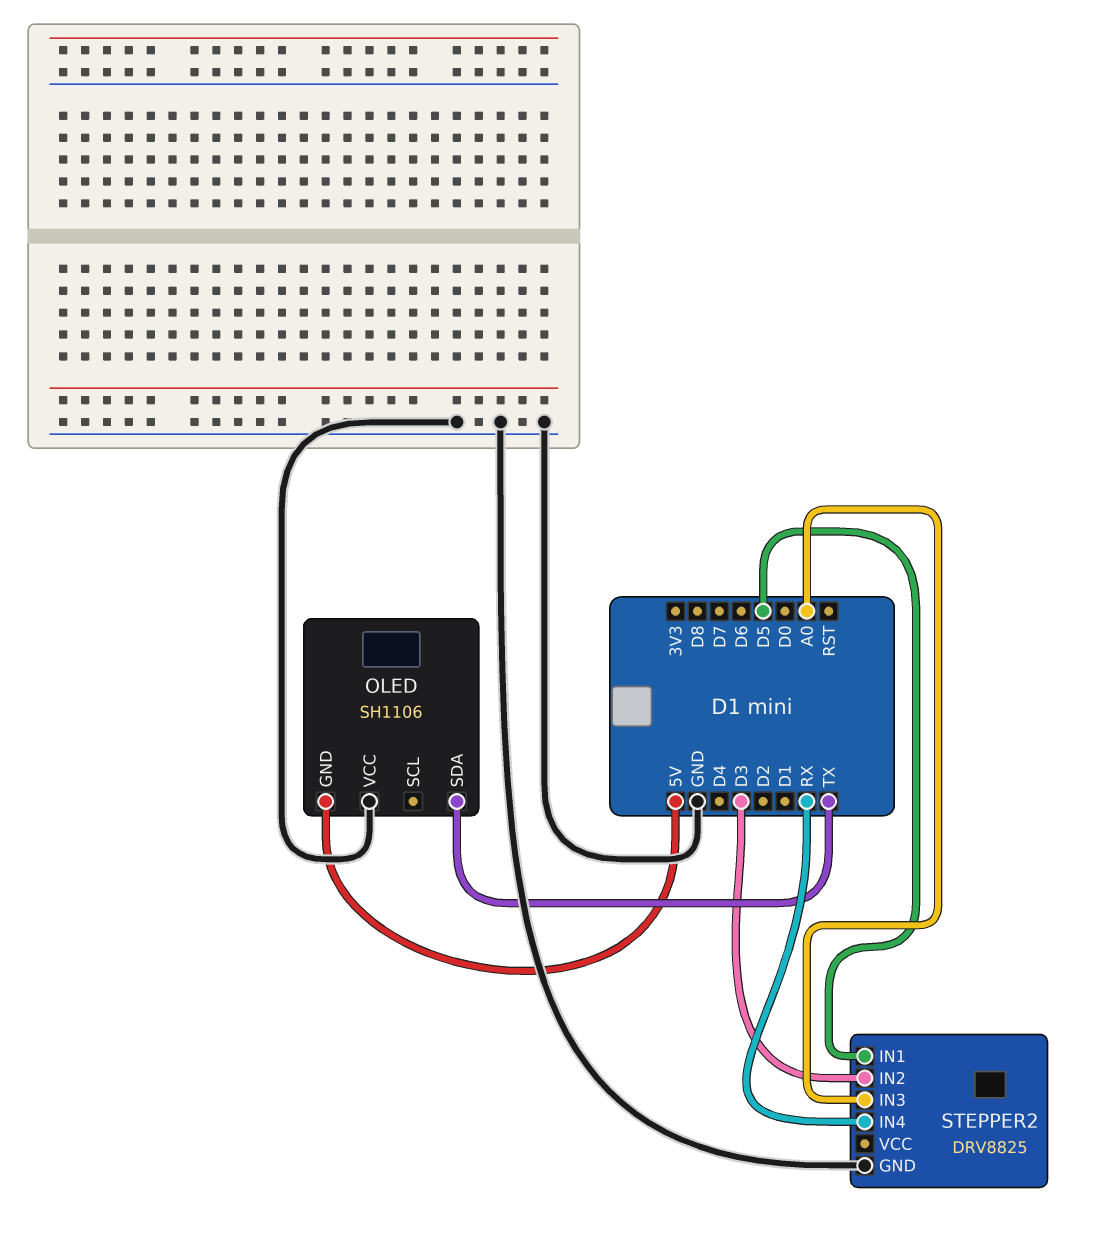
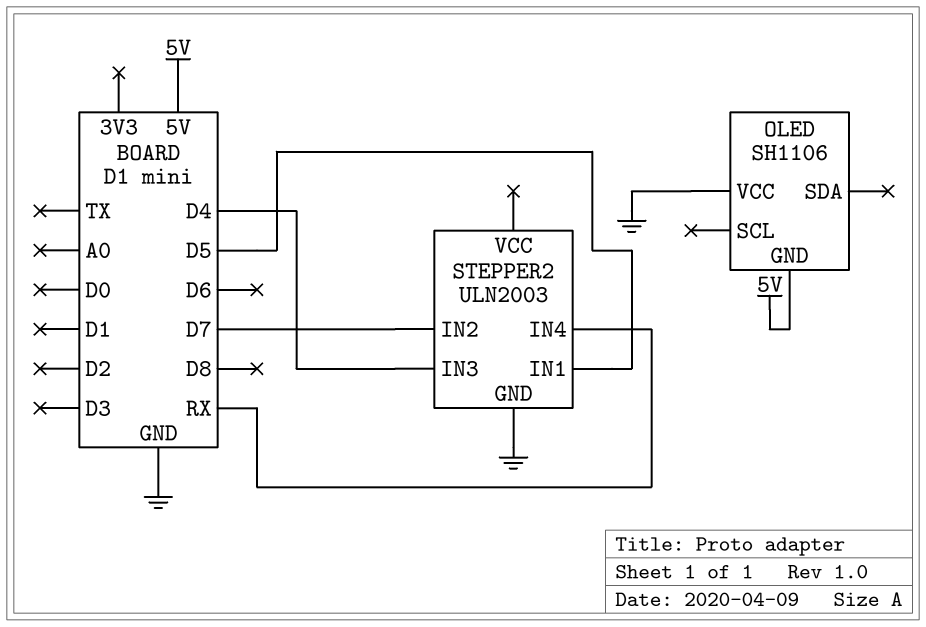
OLED pin SDA: TX -> none
STEPPER2: DRV8825 -> ULN2003
STEPPER2 pin IN2: D3 -> D7
STEPPER2 pin IN3: A0 -> D4

